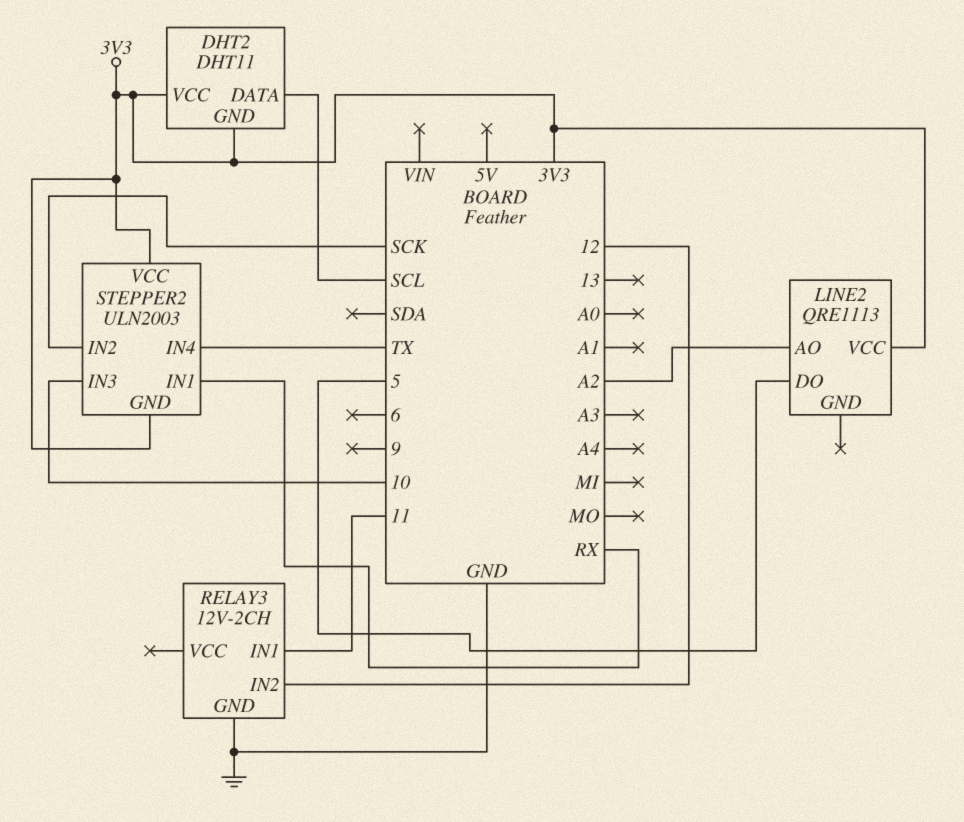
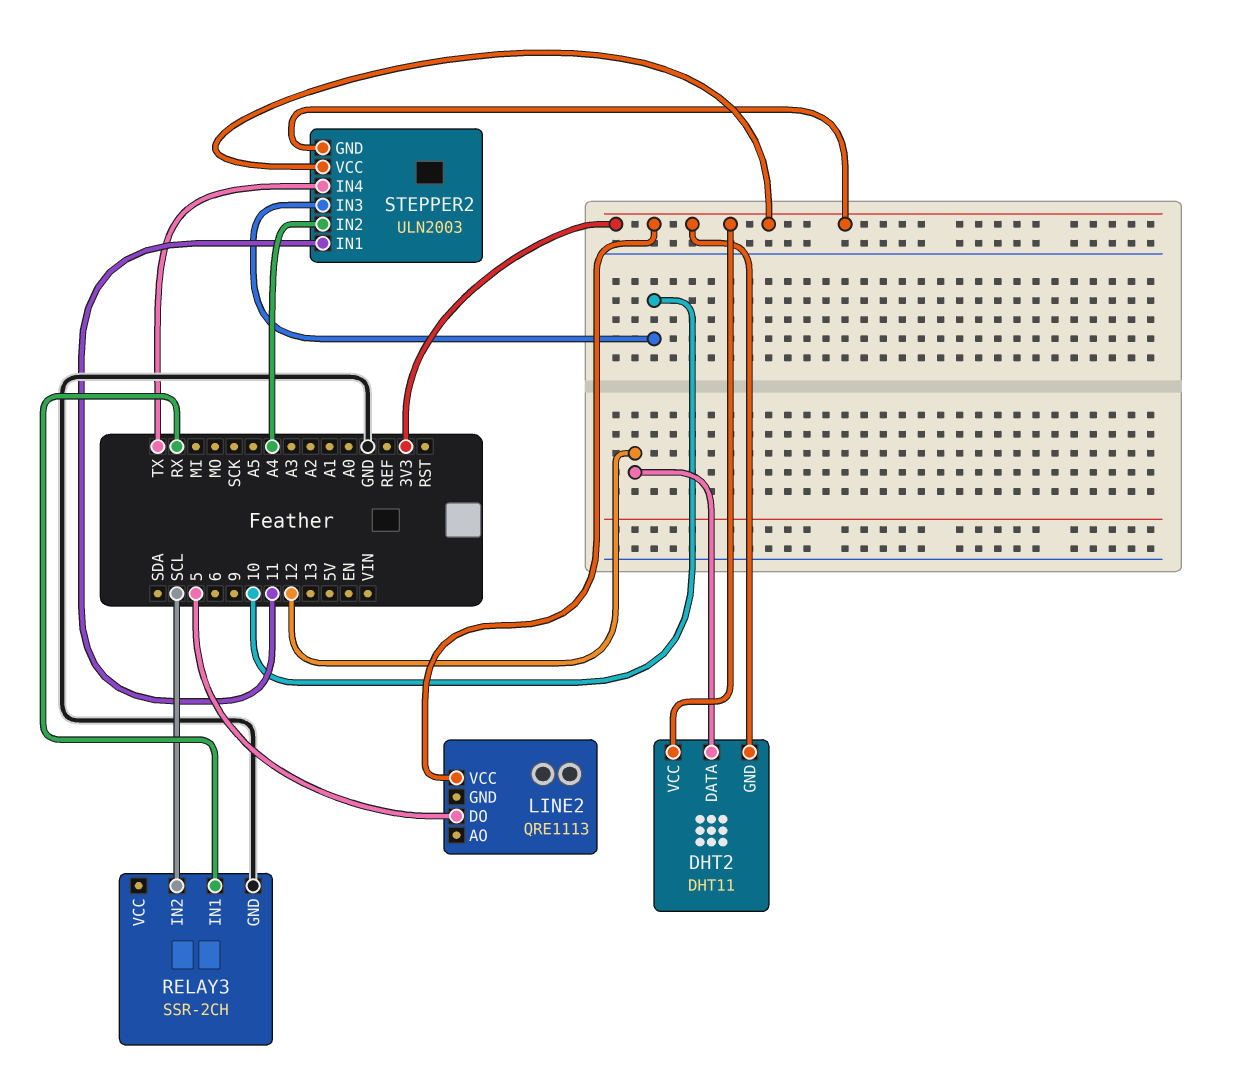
DHT2 pin DATA: SCL -> 12
LINE2 pin AO: A2 -> none
RELAY3: 12V-2CH -> SSR-2CH
RELAY3 pin IN1: 11 -> RX
RELAY3 pin IN2: 12 -> SCL
STEPPER2 pin IN1: RX -> 11
STEPPER2 pin IN2: SCK -> A4

